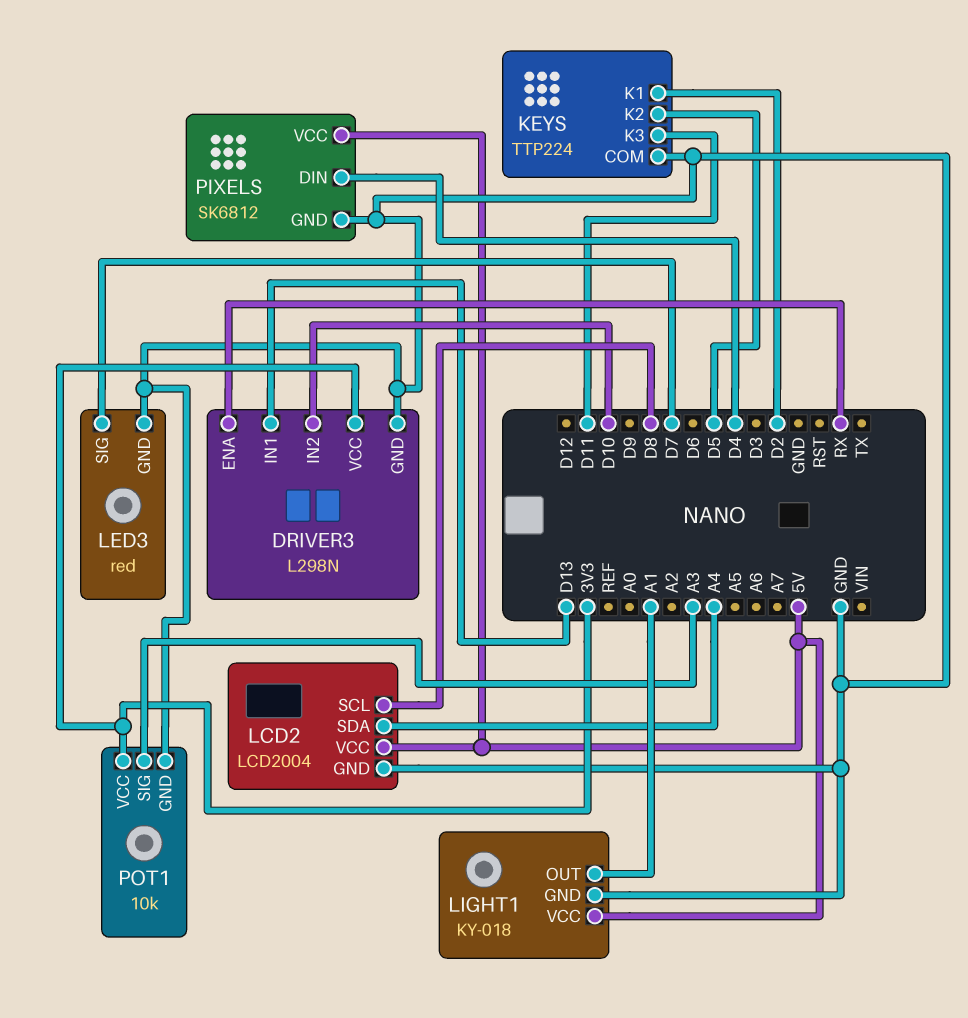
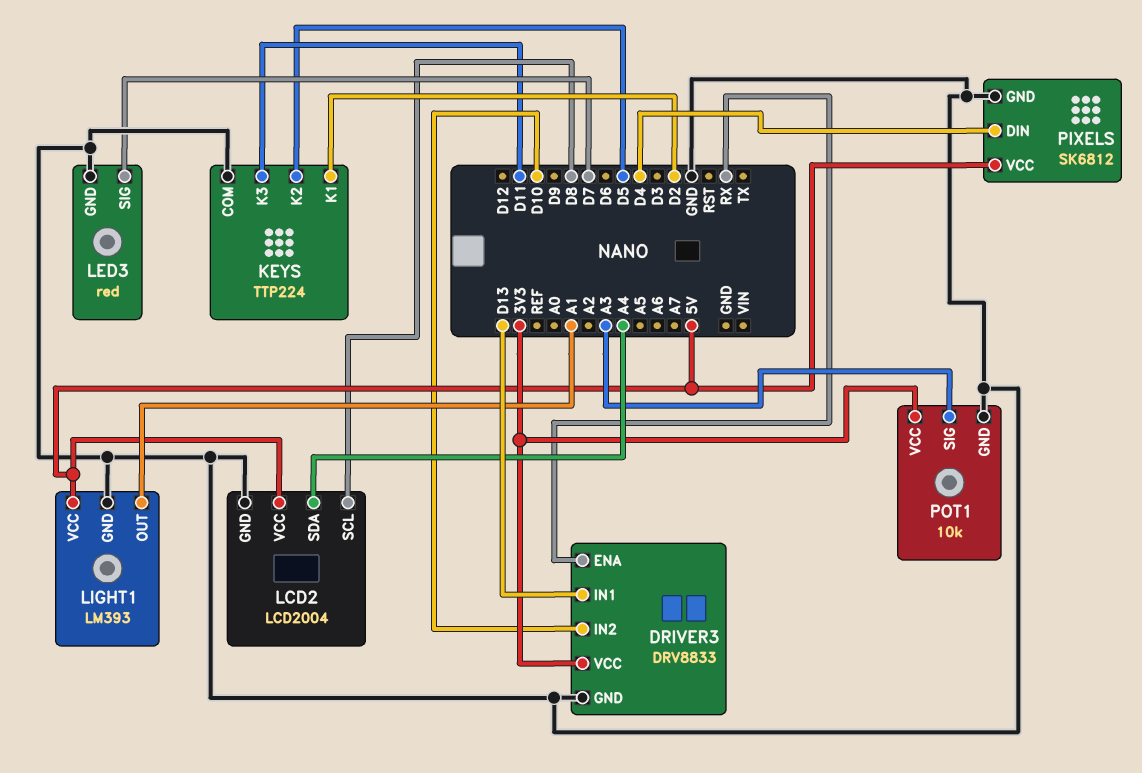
DRIVER3: L298N -> DRV8833
LIGHT1: KY-018 -> LM393

